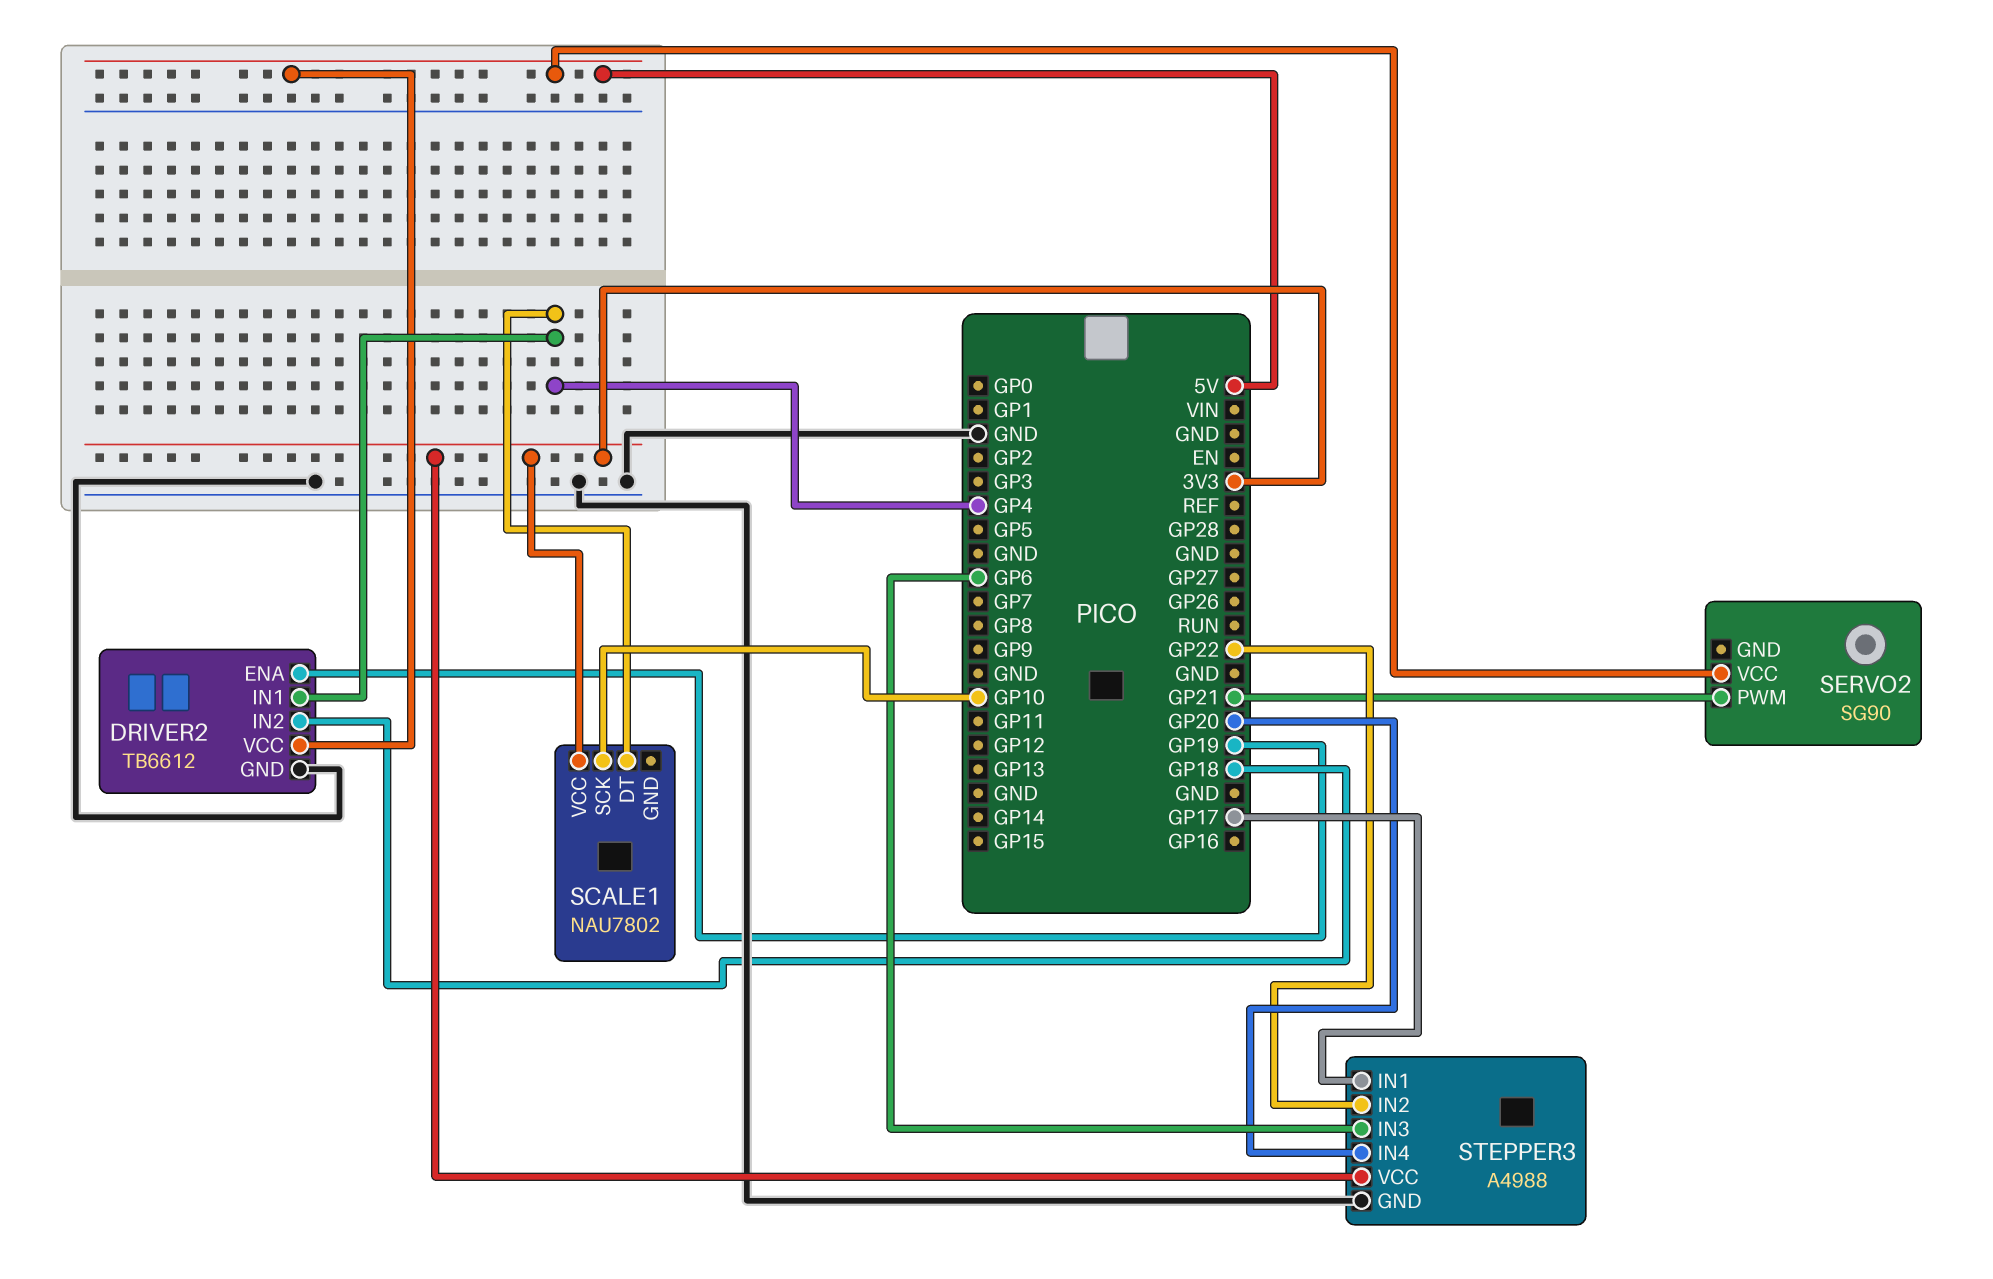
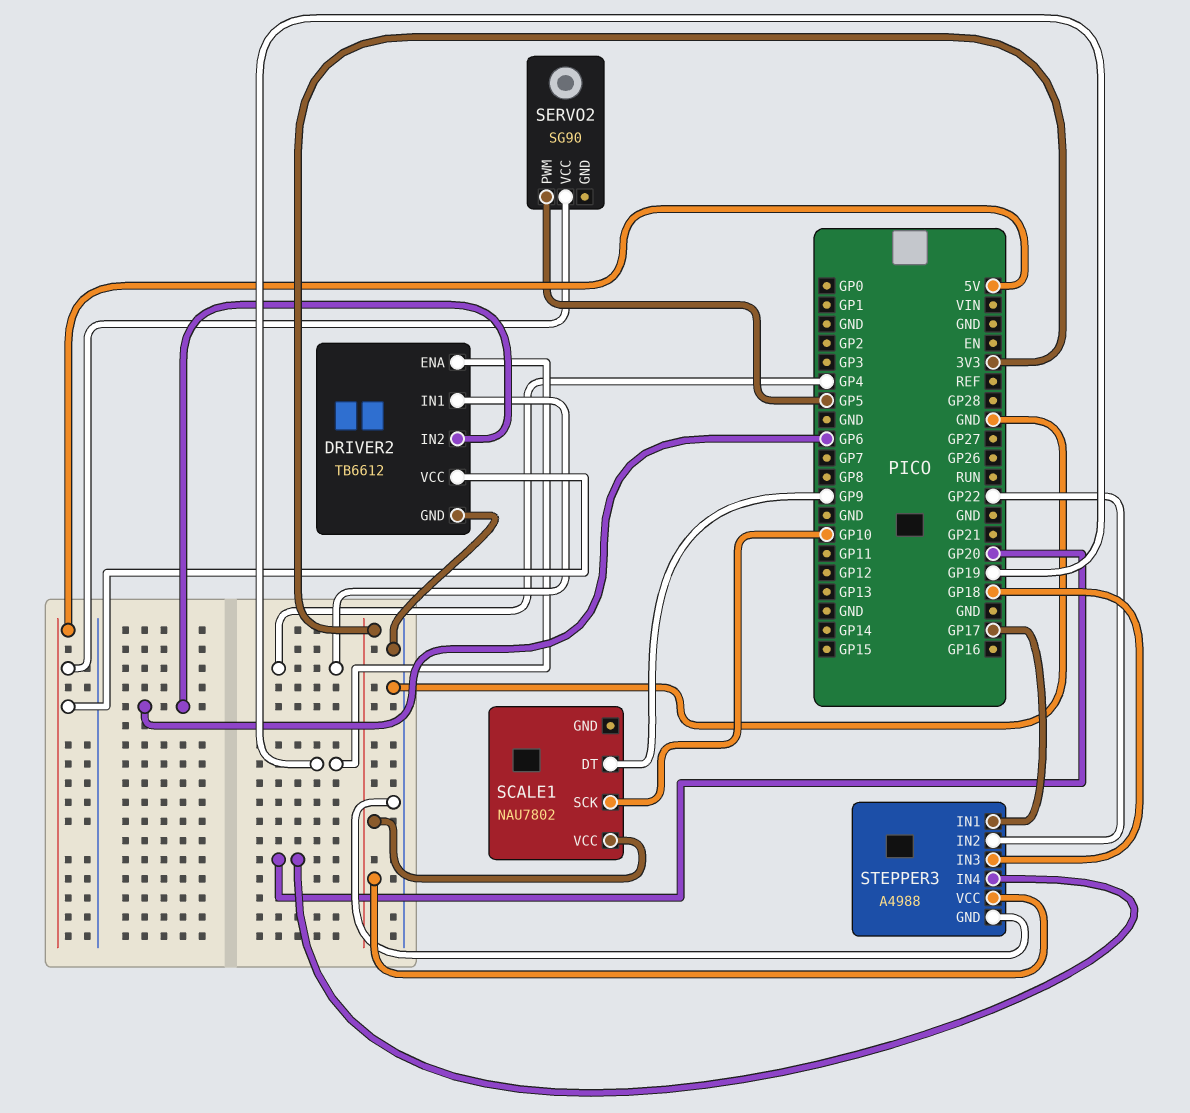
DRIVER2 pin IN2: GP18 -> GP6
SCALE1 pin DT: GP4 -> GP9
SERVO2 pin PWM: GP21 -> GP5
STEPPER3 pin IN3: GP6 -> GP18

